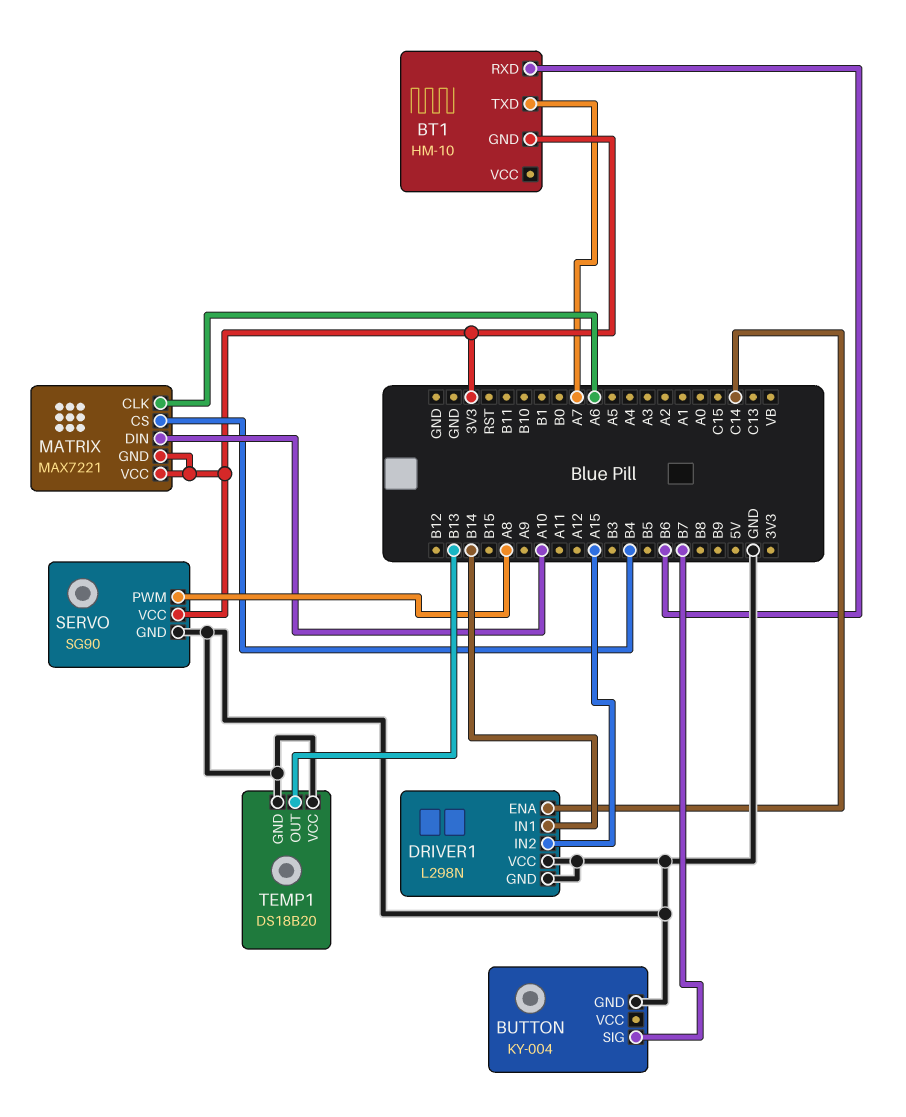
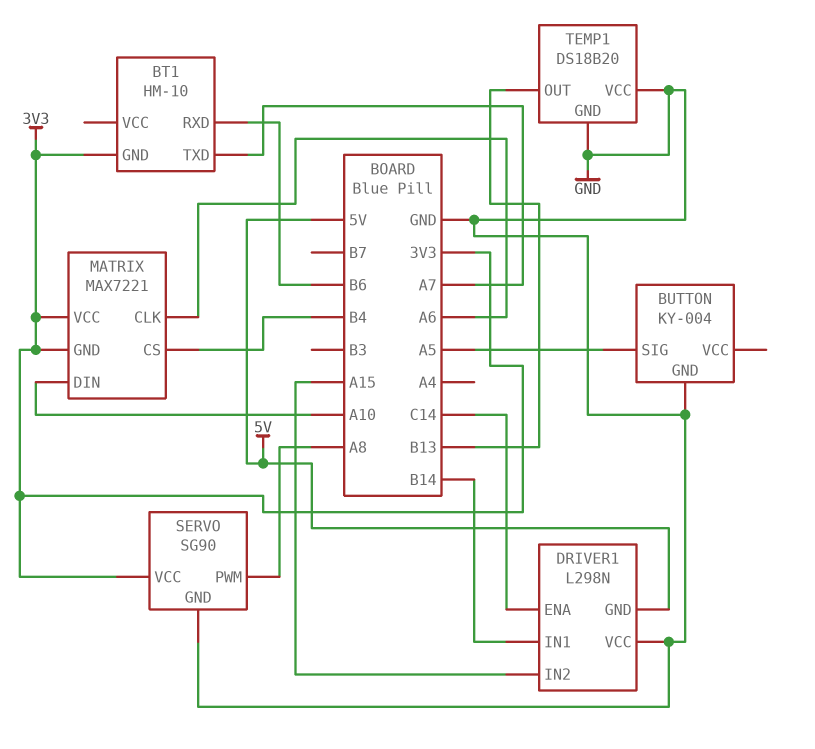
BUTTON pin SIG: B7 -> A5
DRIVER1 pin GND: GND -> 5V

